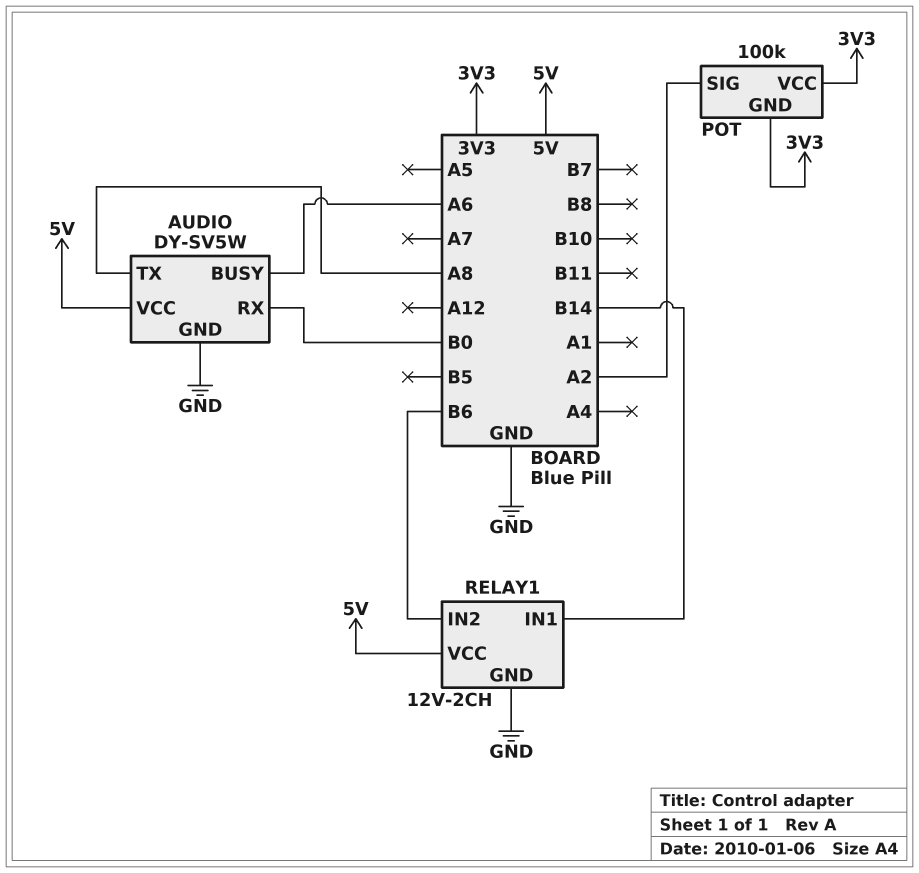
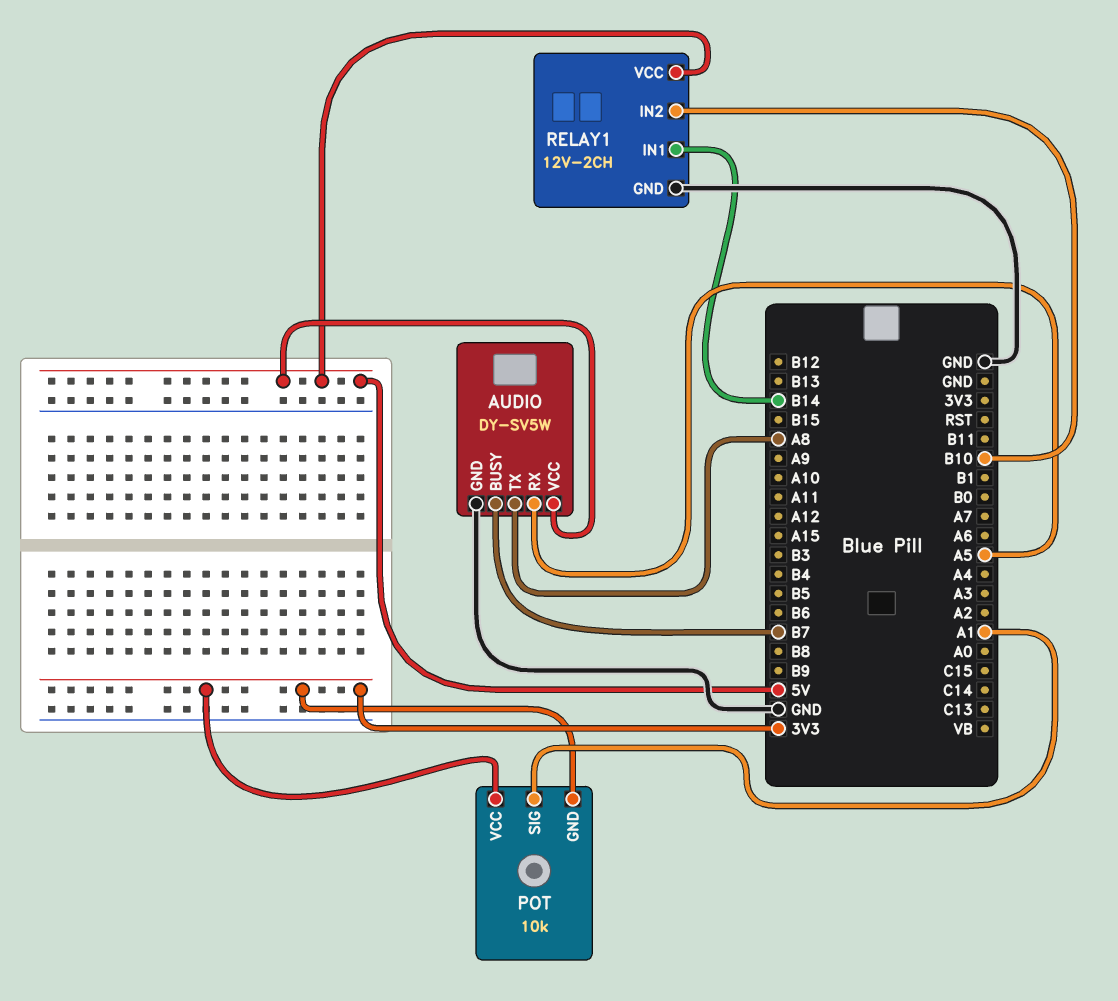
AUDIO pin BUSY: A6 -> B7
AUDIO pin RX: B0 -> A5
POT: 100k -> 10k
POT pin SIG: A2 -> A1
RELAY1 pin IN2: B6 -> B10

